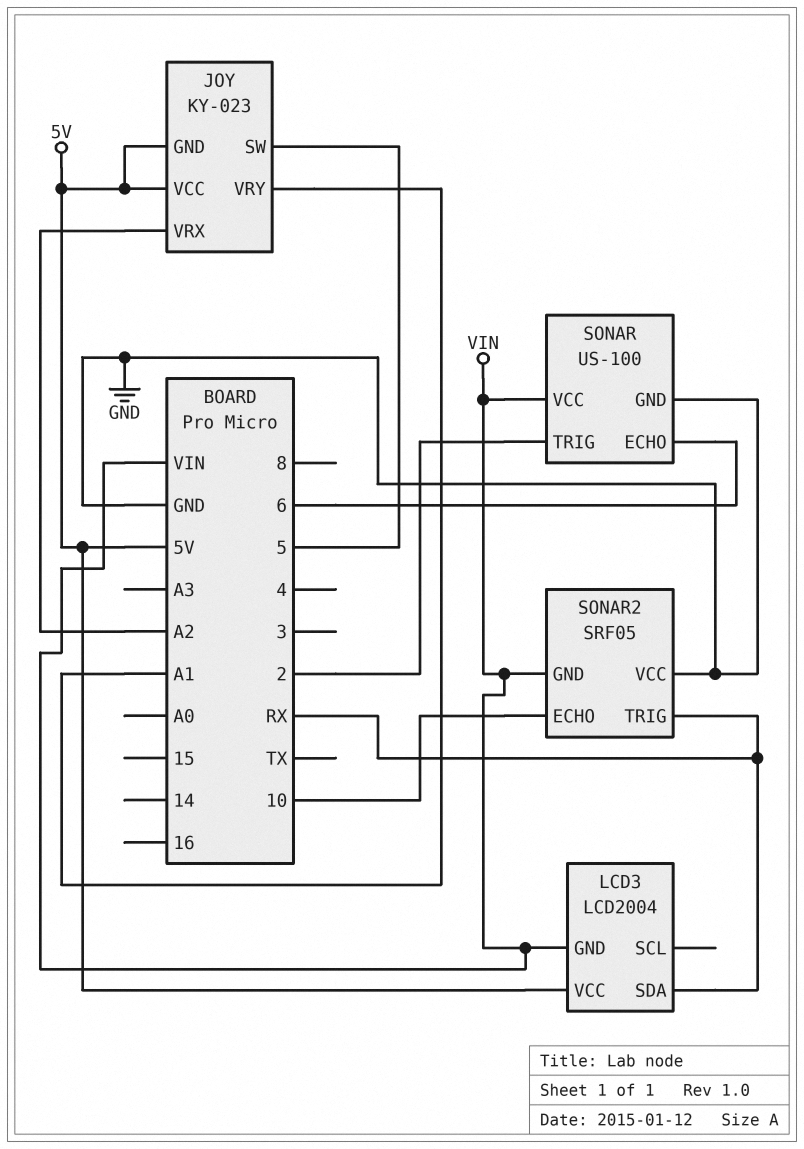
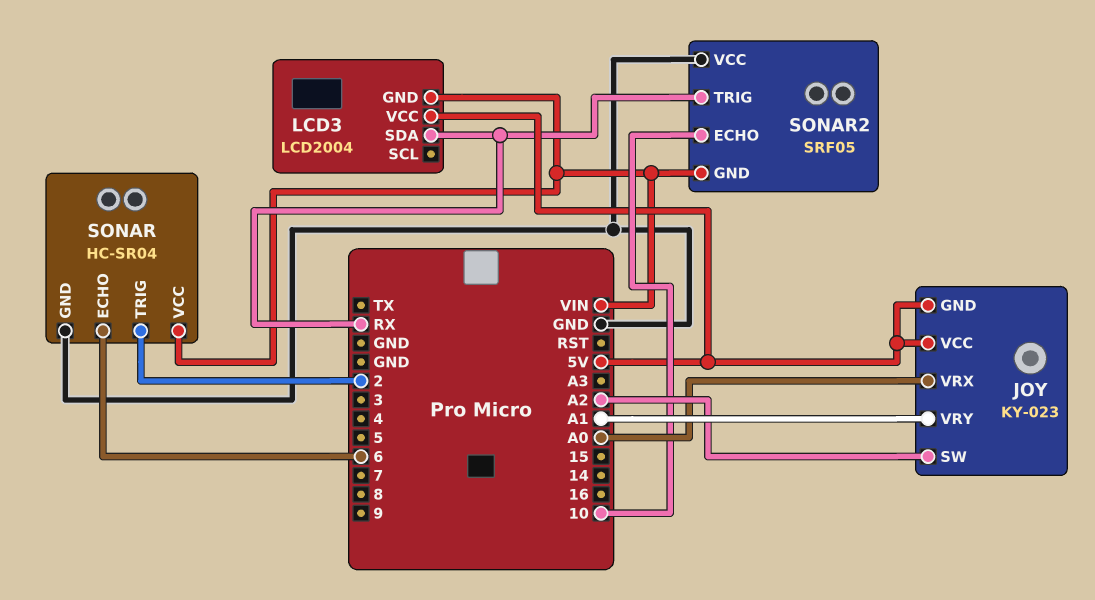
JOY pin SW: 5 -> A2
JOY pin VRX: A2 -> A0
SONAR: US-100 -> HC-SR04

